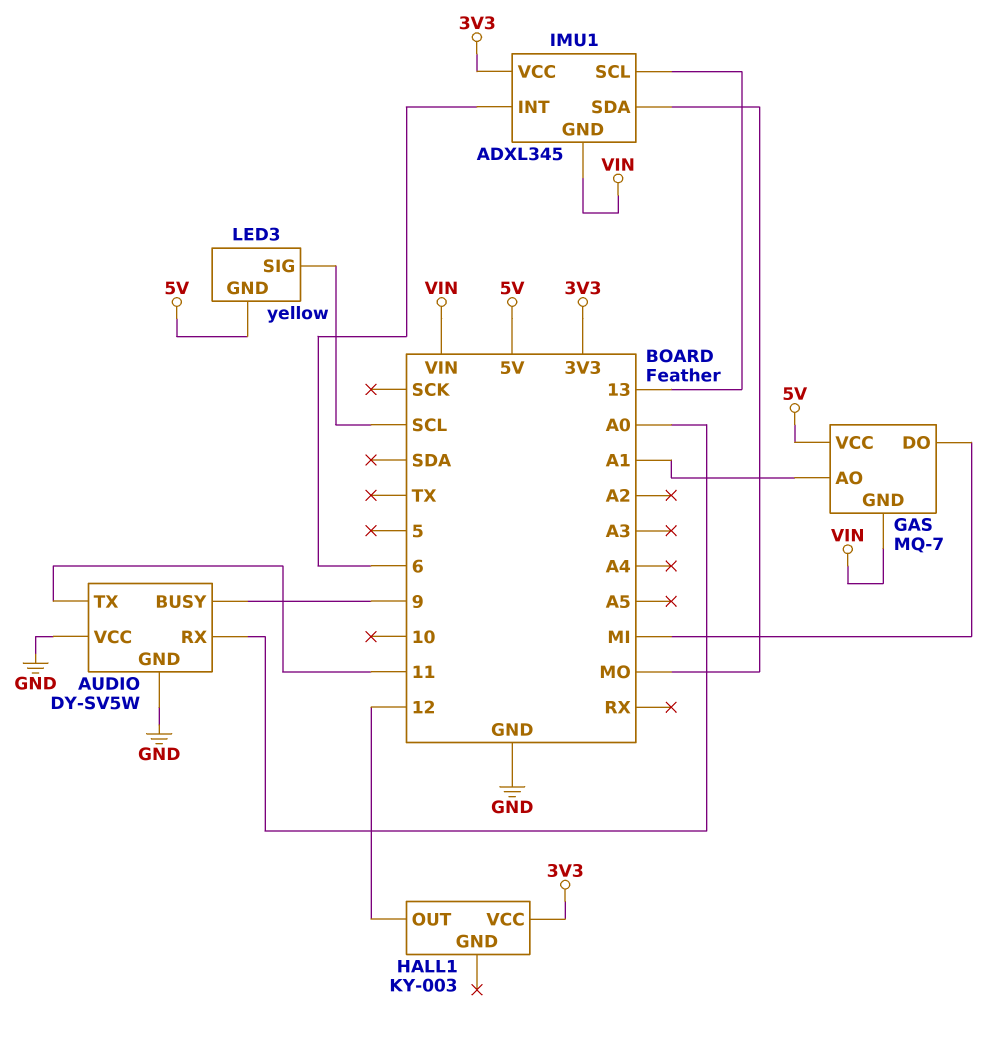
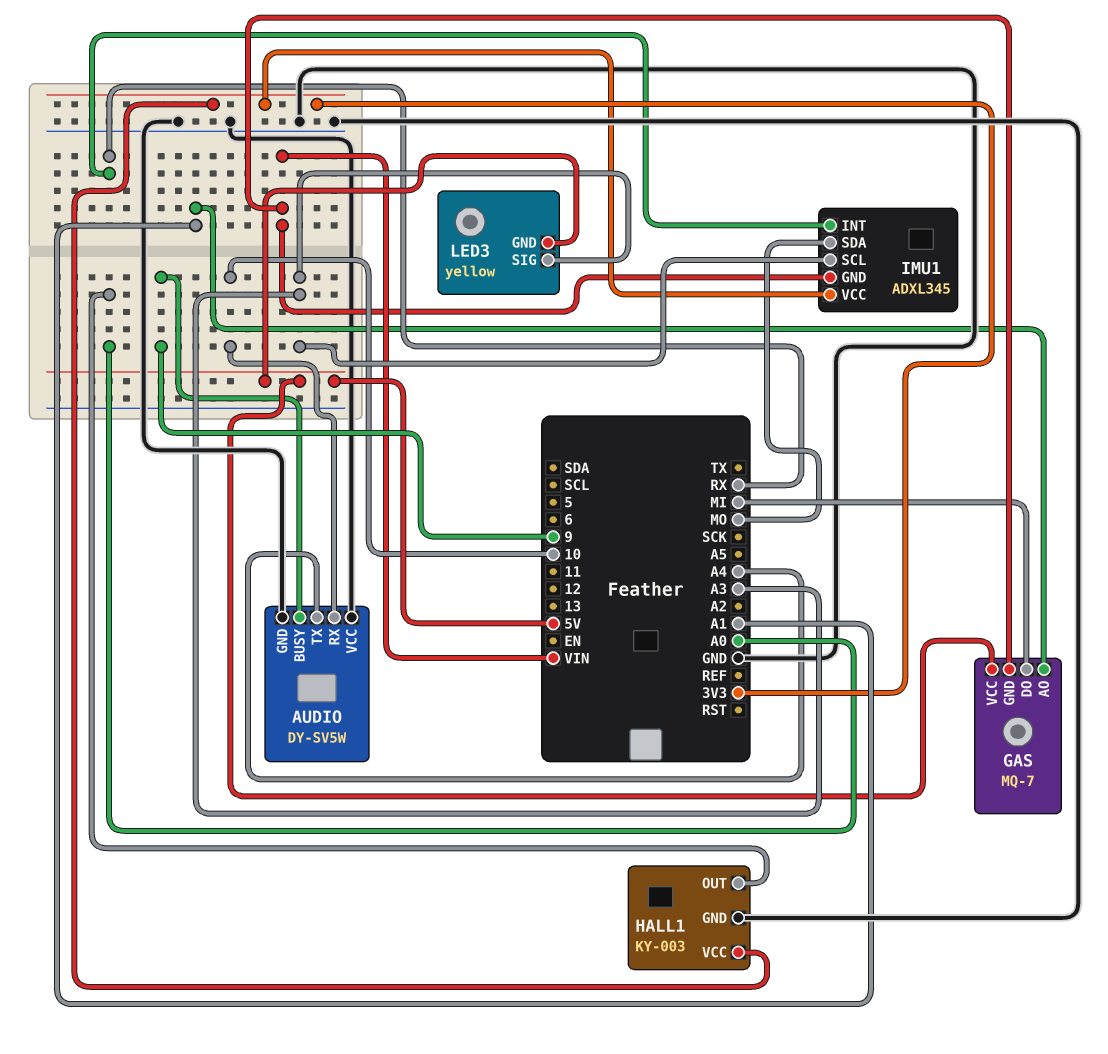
AUDIO pin RX: A0 -> 10
AUDIO pin TX: 11 -> A4
HALL1 pin GND: none -> GND
HALL1 pin OUT: 12 -> A0
IMU1 pin INT: 6 -> RX
IMU1 pin SCL: 13 -> A3
LED3 pin SIG: SCL -> A3

